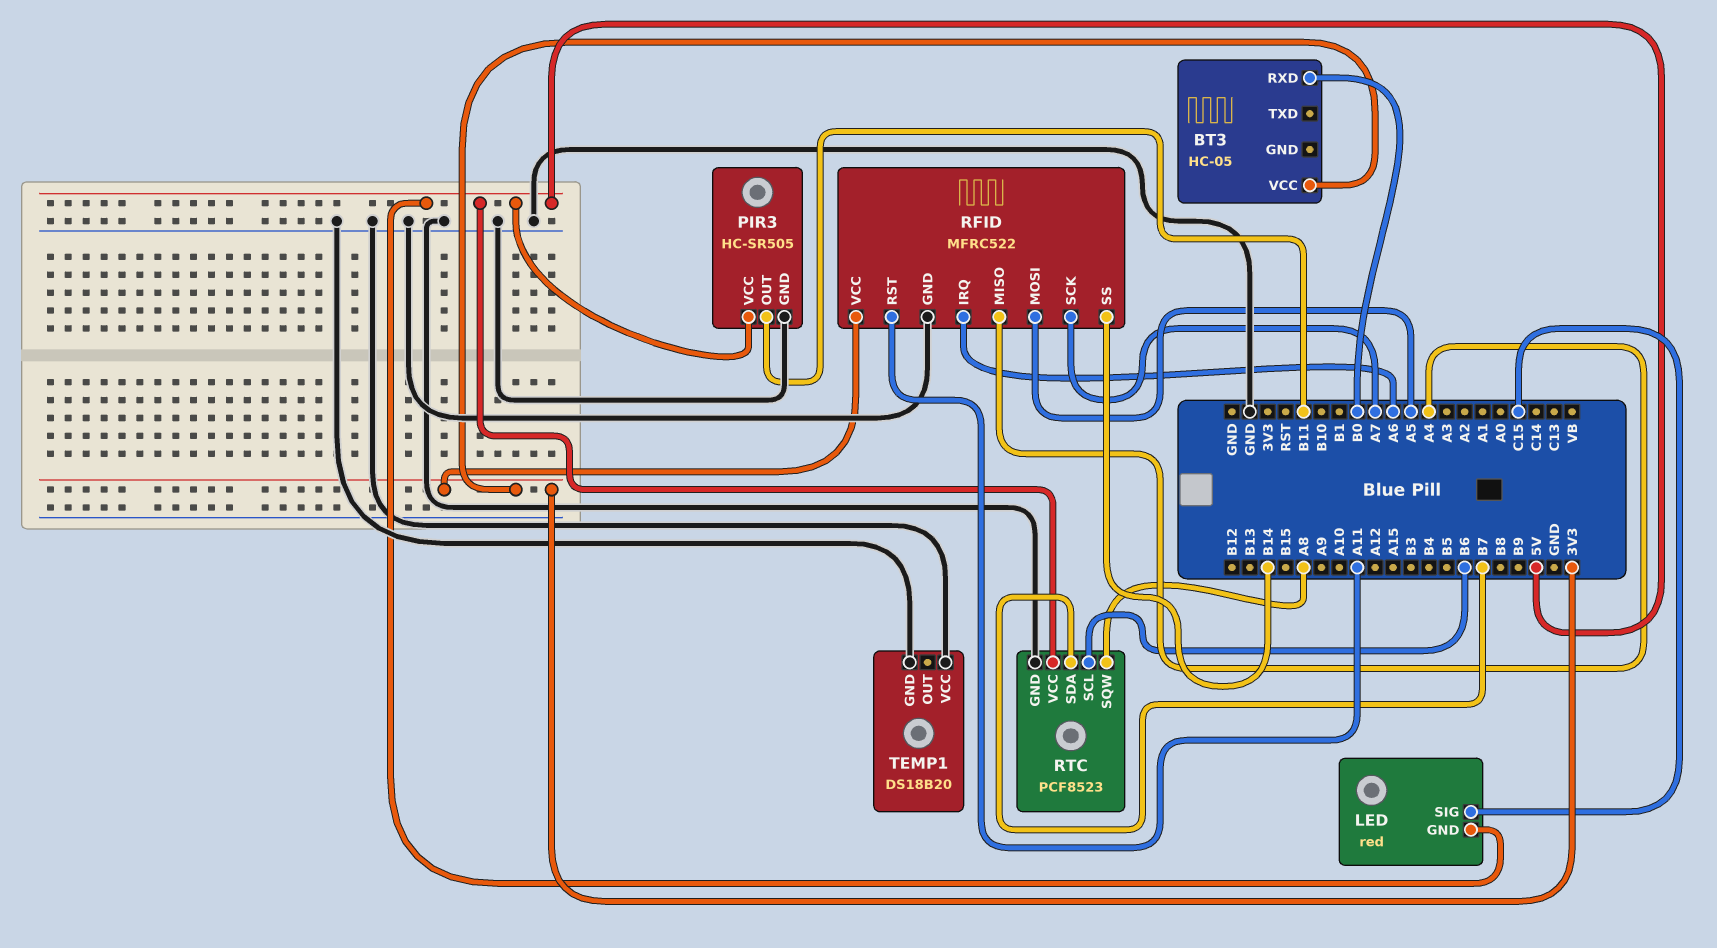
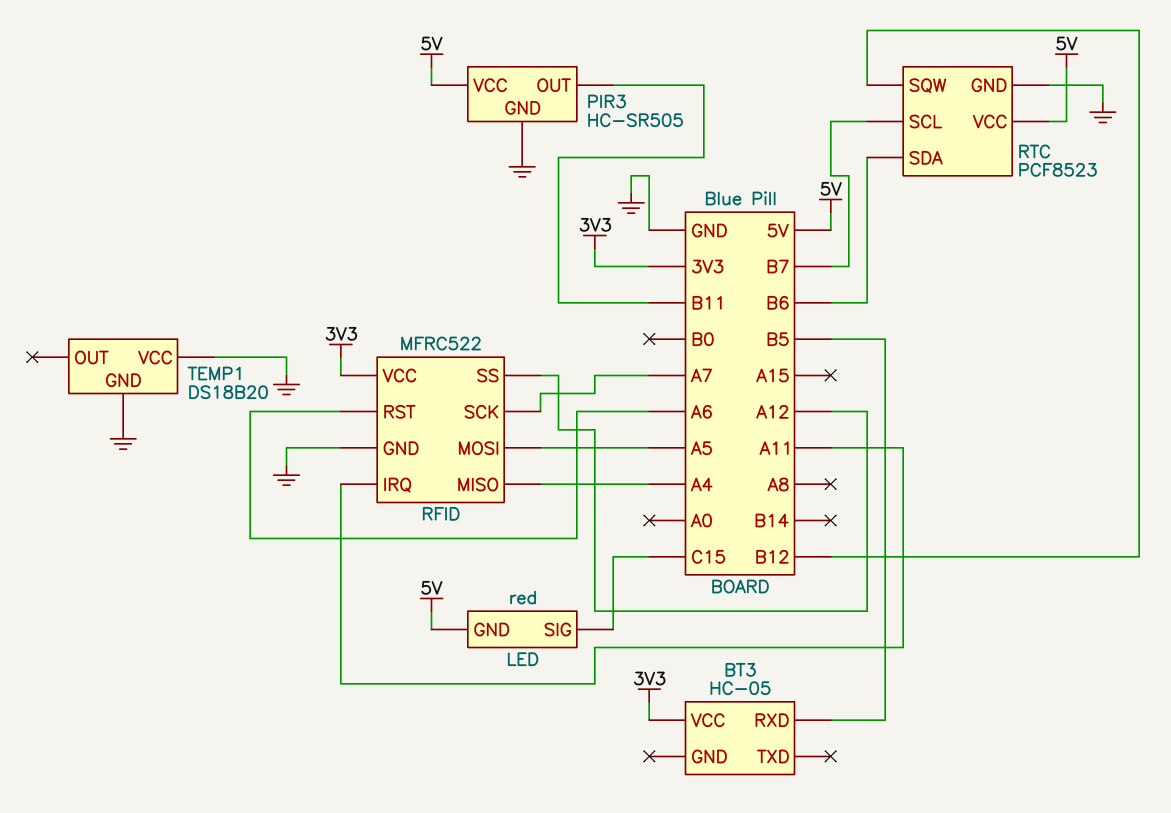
BT3 pin RXD: B0 -> B5
RFID pin IRQ: A6 -> A11
RFID pin RST: A11 -> A6
RFID pin SS: B14 -> A12
RTC pin SCL: B6 -> B7
RTC pin SDA: B7 -> B6
RTC pin SQW: A8 -> B12

